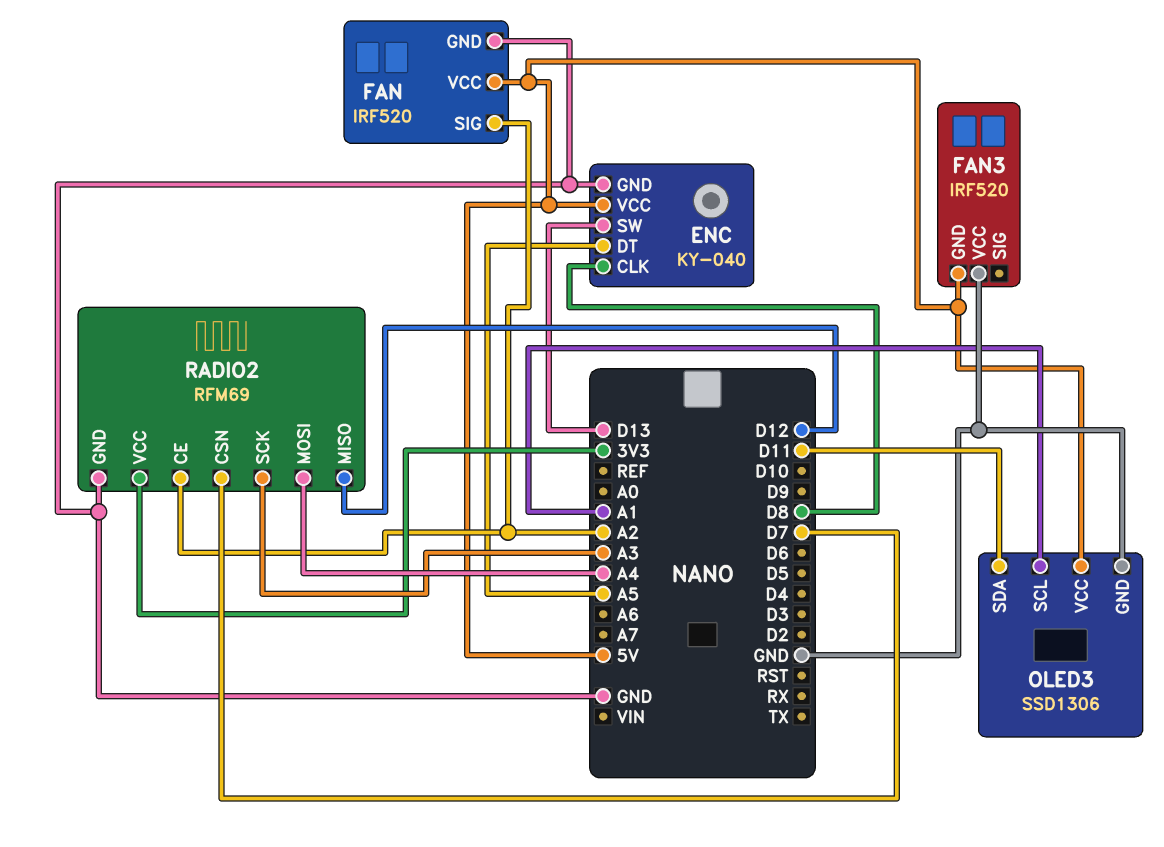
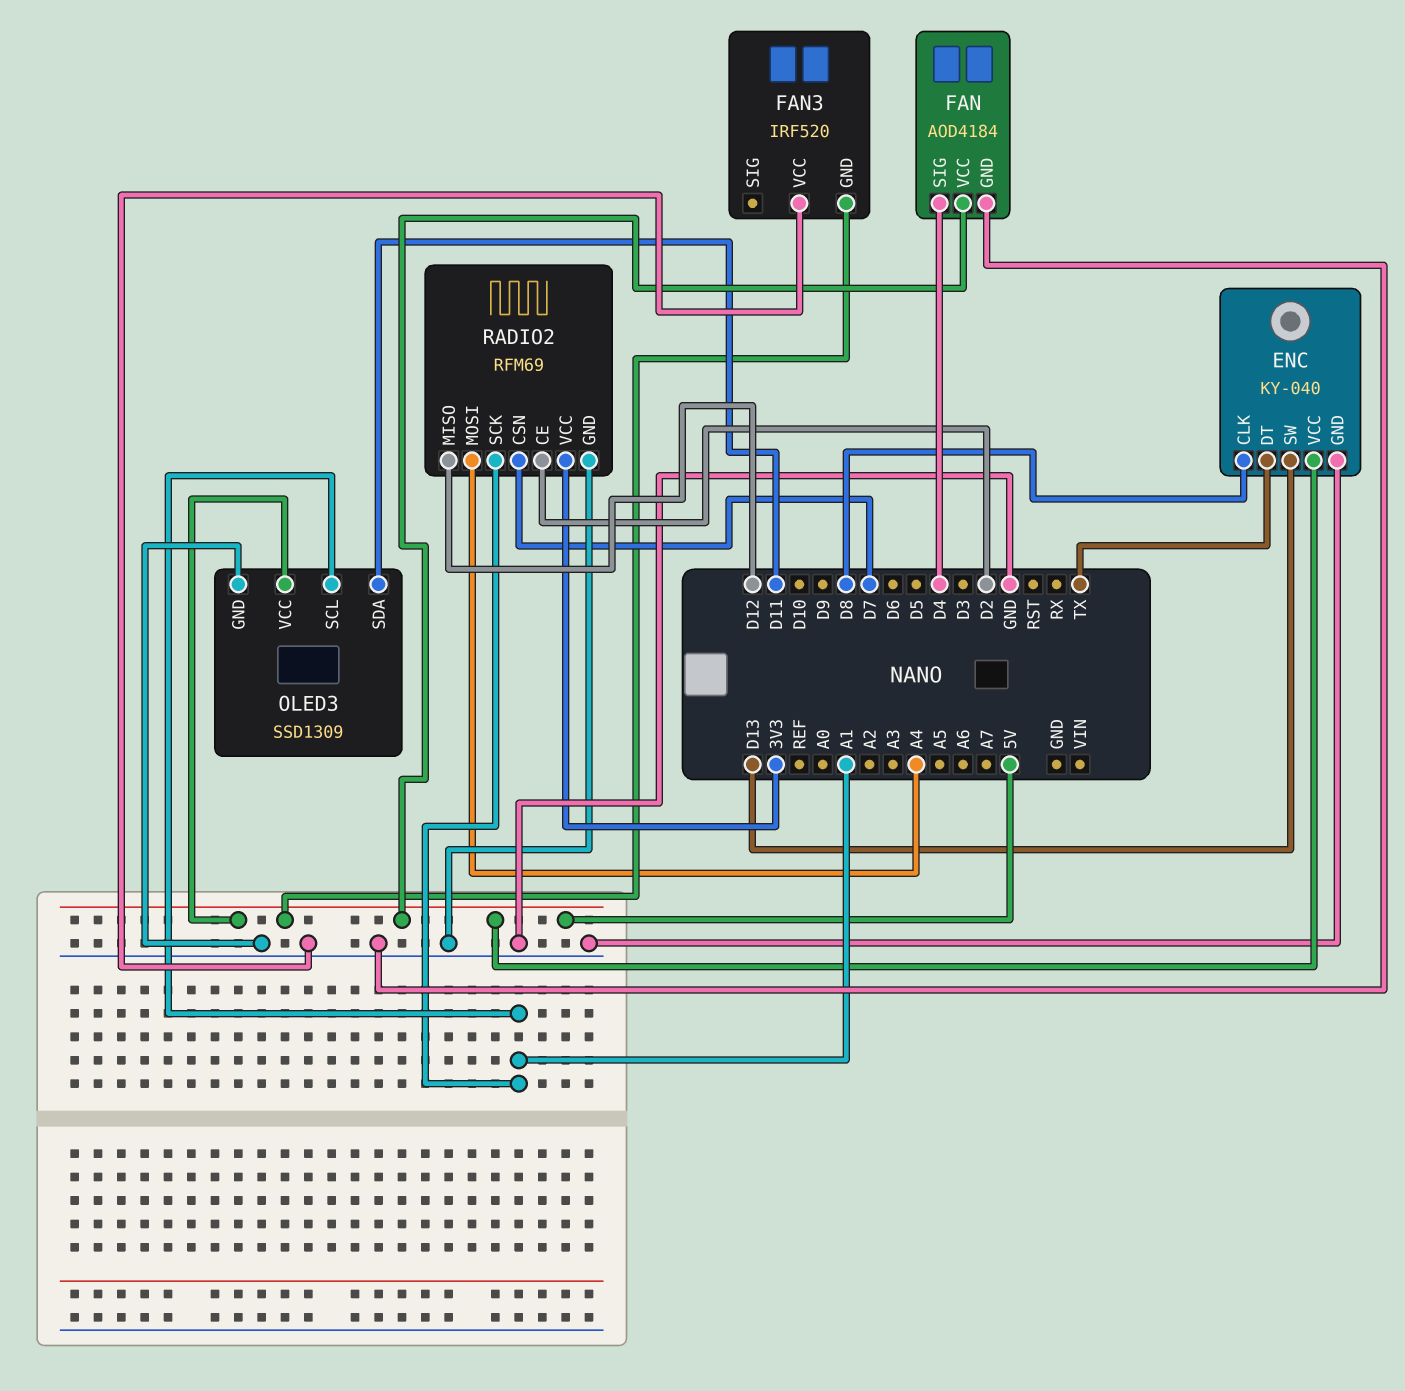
ENC pin DT: A5 -> TX
FAN: IRF520 -> AOD4184
FAN pin SIG: A2 -> D4
OLED3: SSD1306 -> SSD1309
RADIO2 pin CE: A2 -> D2
RADIO2 pin SCK: A3 -> A1

